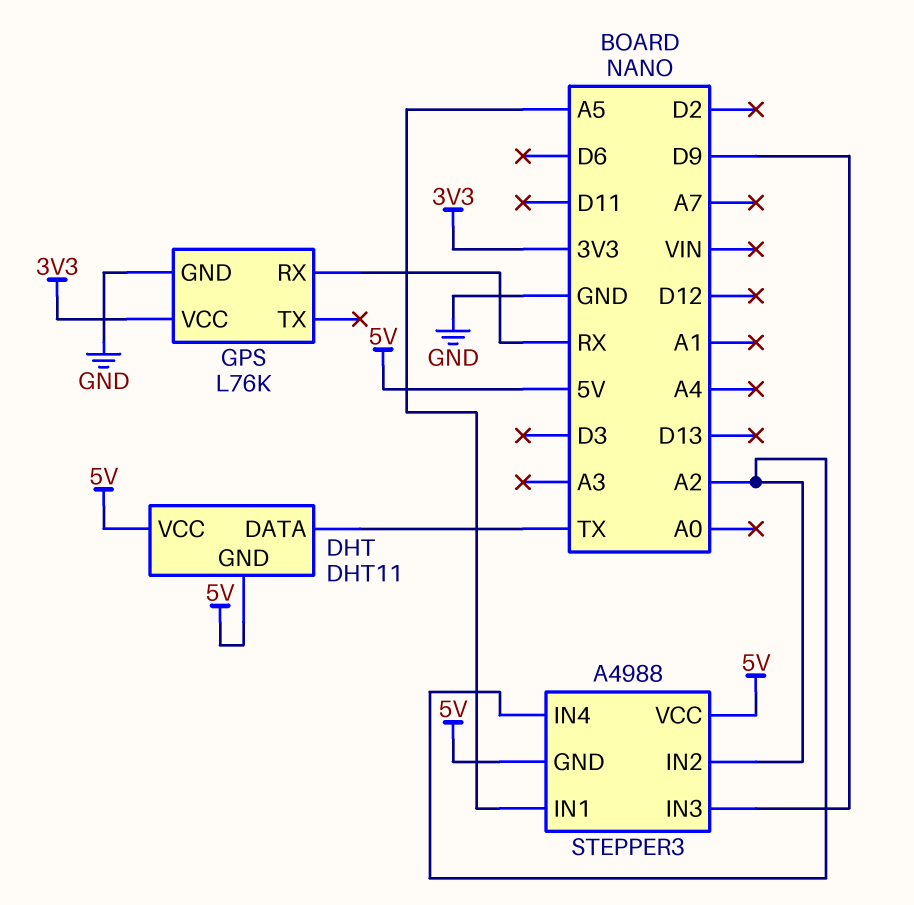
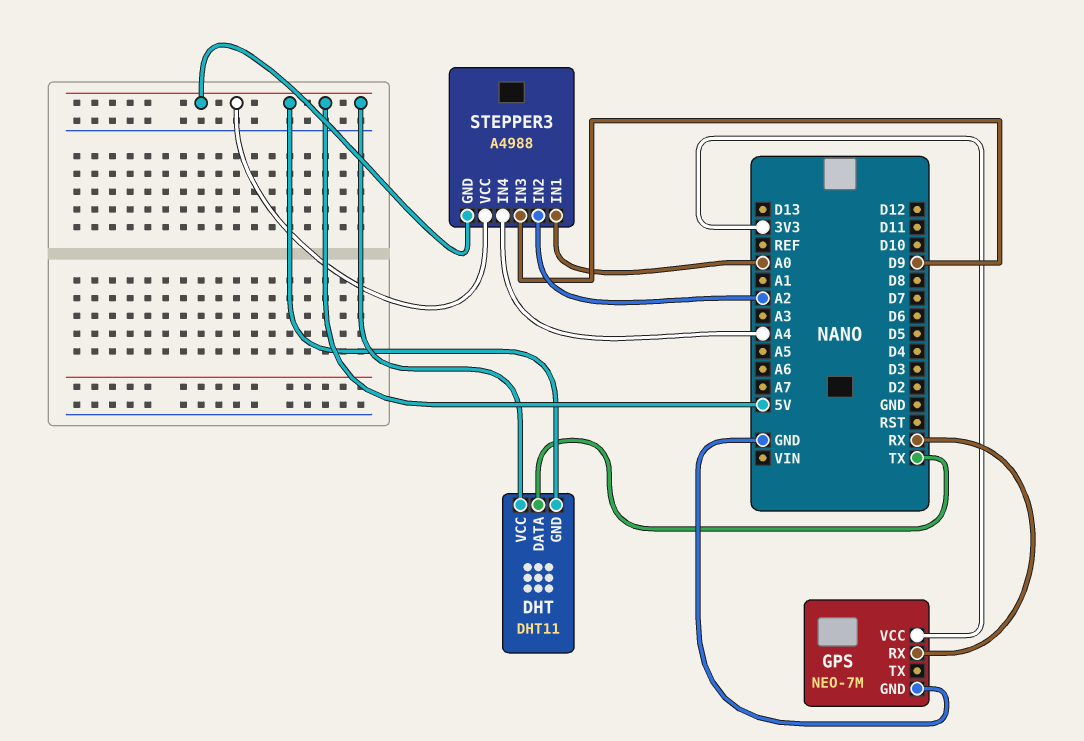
GPS: L76K -> NEO-7M
STEPPER3 pin IN1: A5 -> A0
STEPPER3 pin IN4: A2 -> A4

